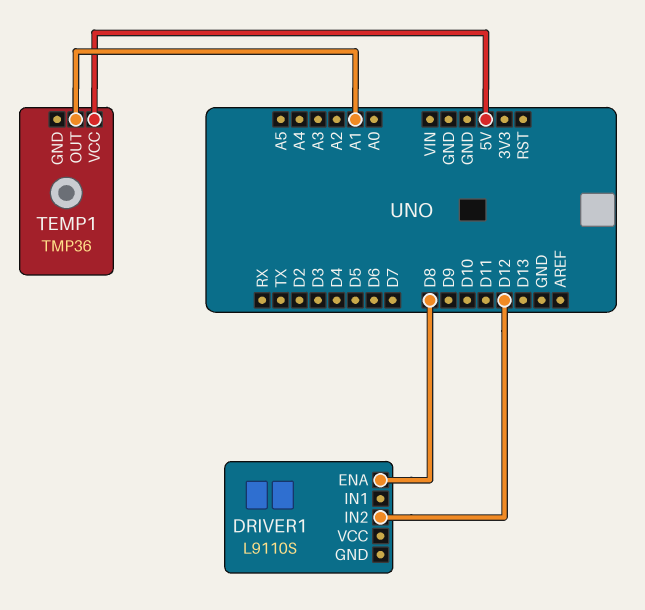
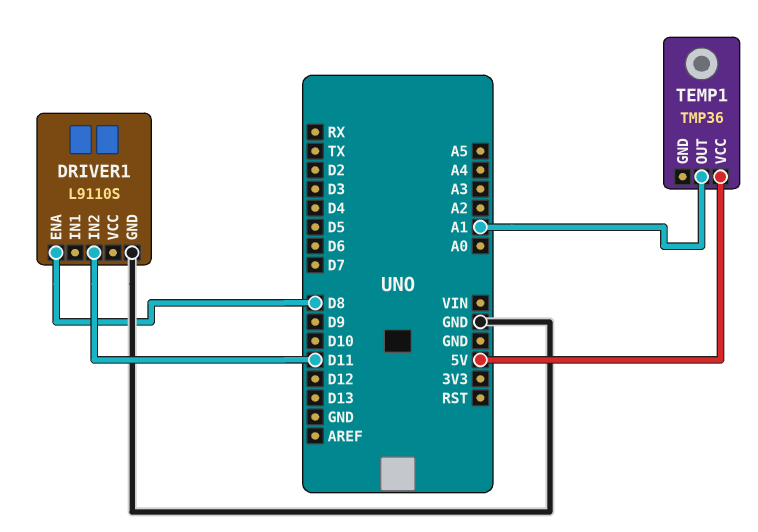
DRIVER1 pin GND: none -> GND
DRIVER1 pin IN2: D12 -> D11

